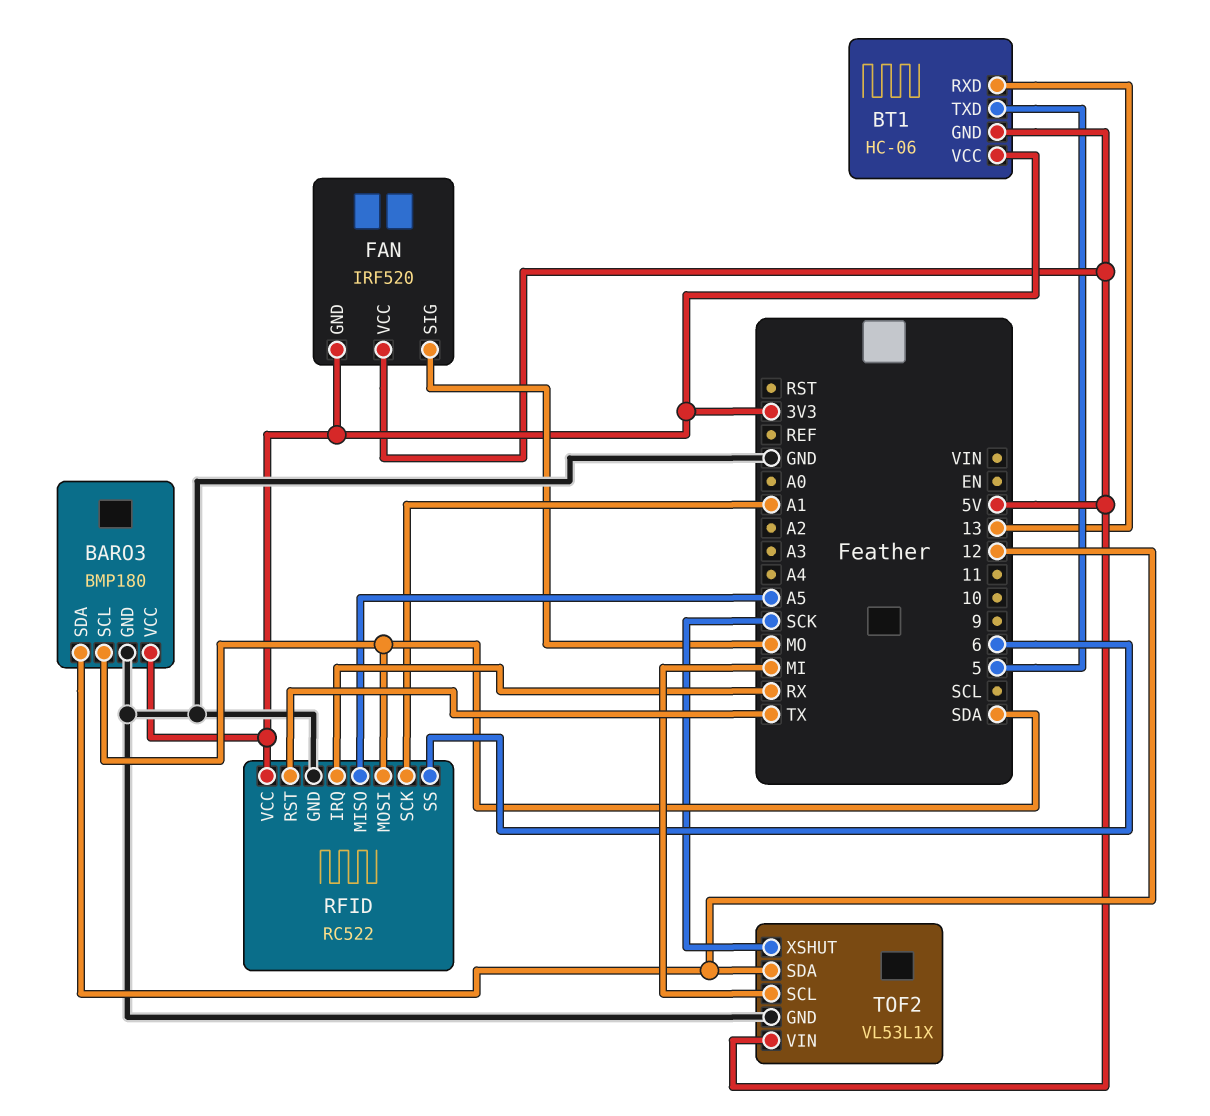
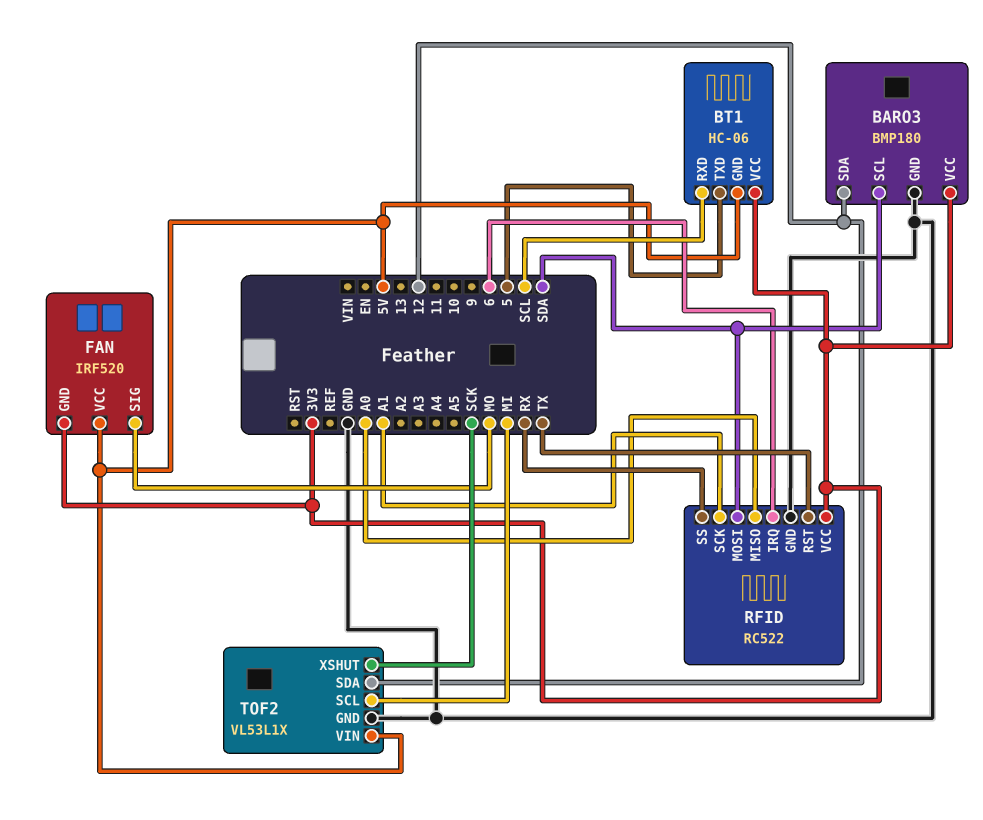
BT1 pin RXD: 13 -> SCL
RFID pin IRQ: RX -> 6
RFID pin MISO: A5 -> A0
RFID pin SS: 6 -> RX

